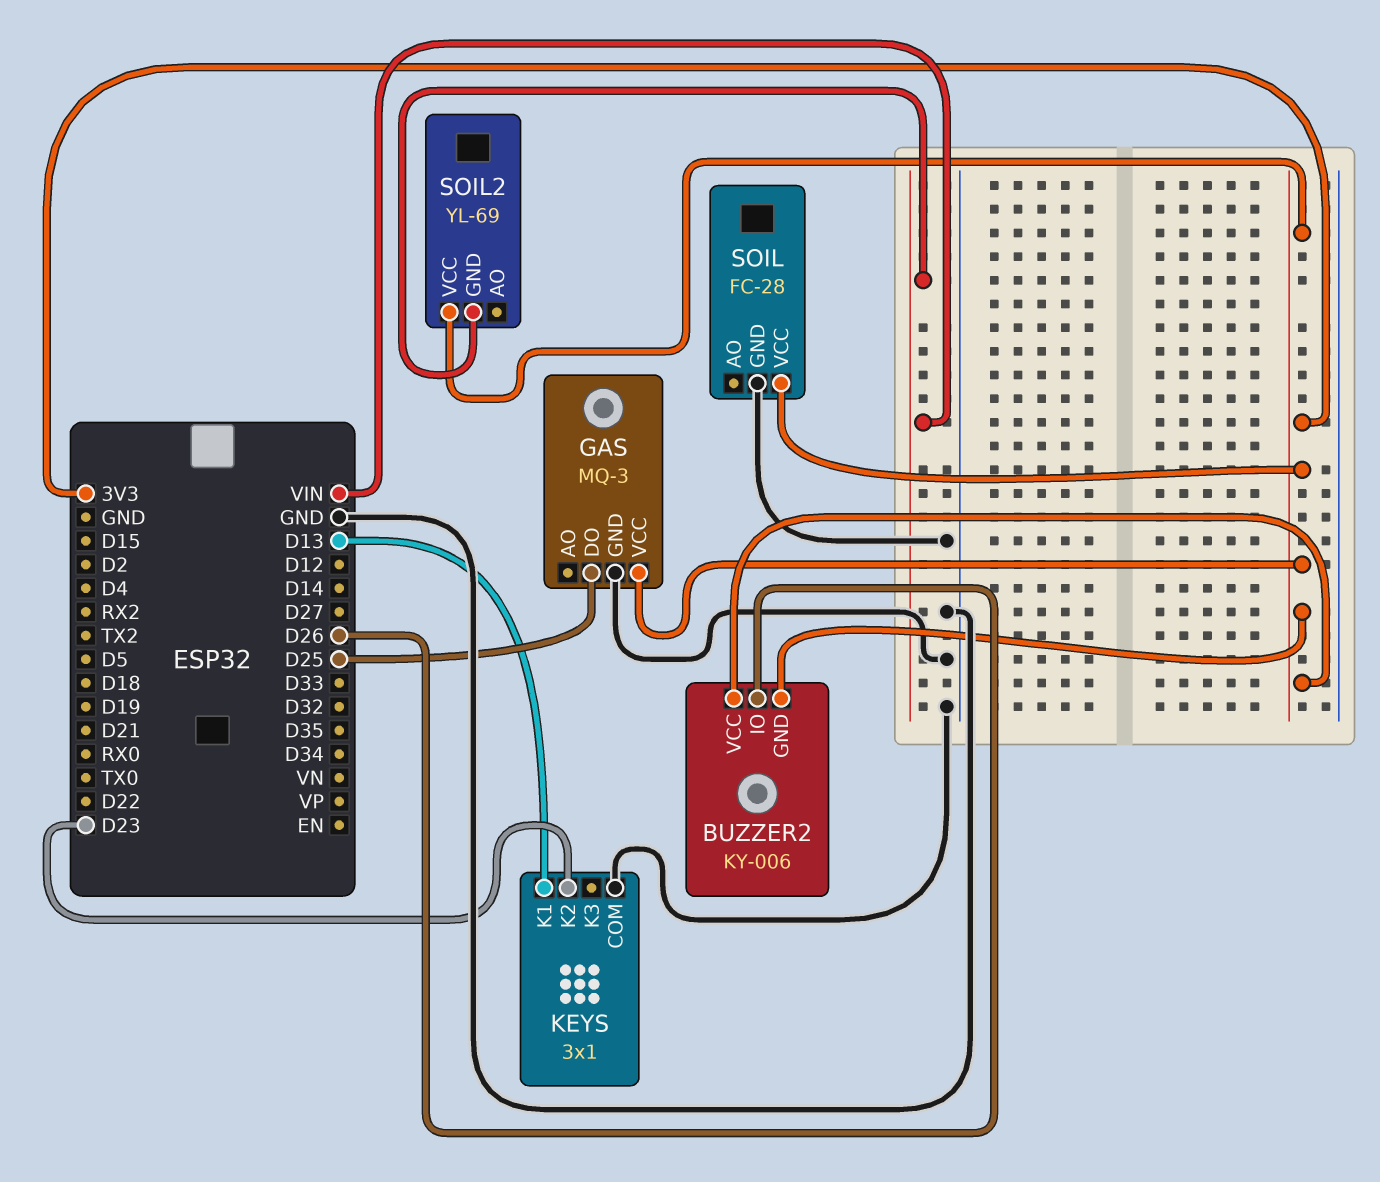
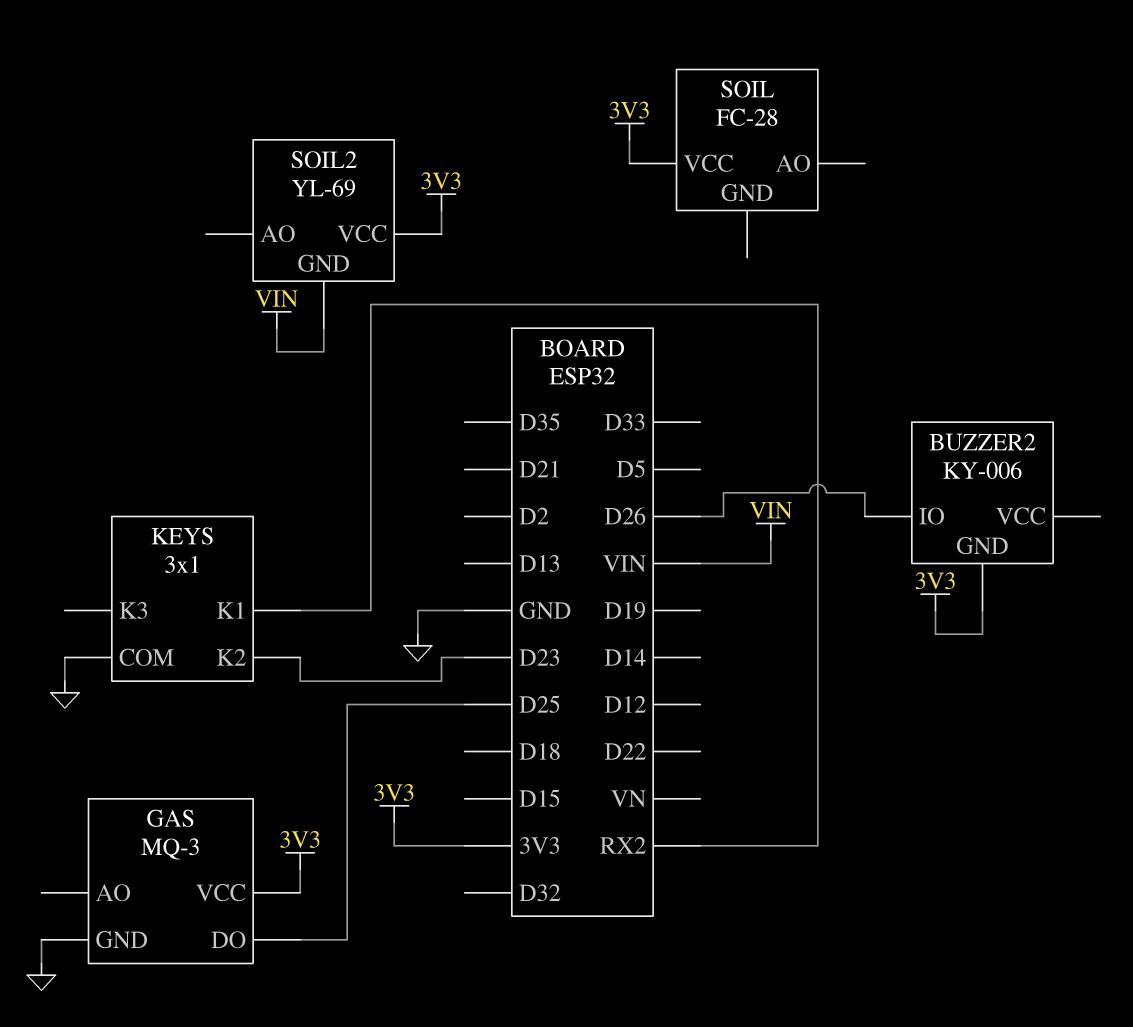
BUZZER2 pin VCC: 3V3 -> none
KEYS pin K1: D13 -> RX2
SOIL pin GND: GND -> none

